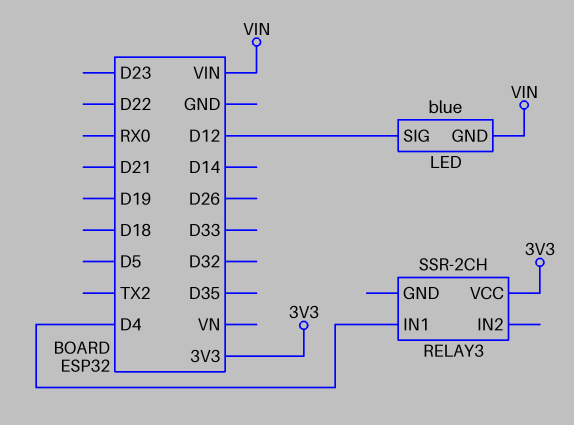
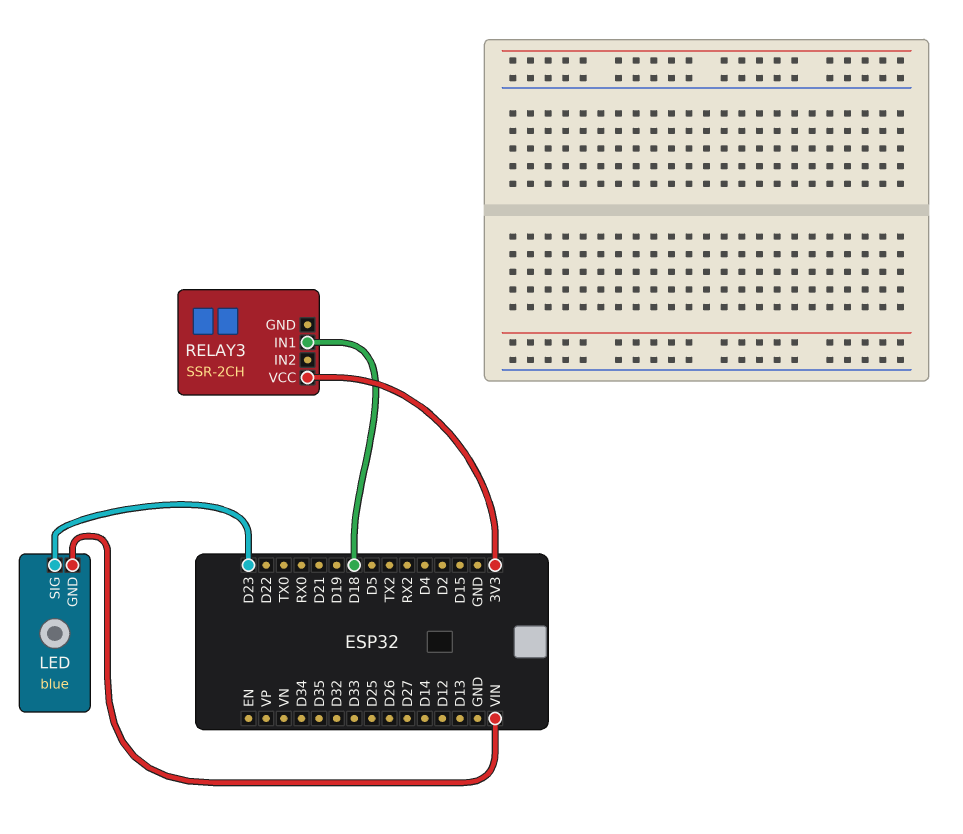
LED pin SIG: D12 -> D23
RELAY3 pin IN1: D4 -> D18

